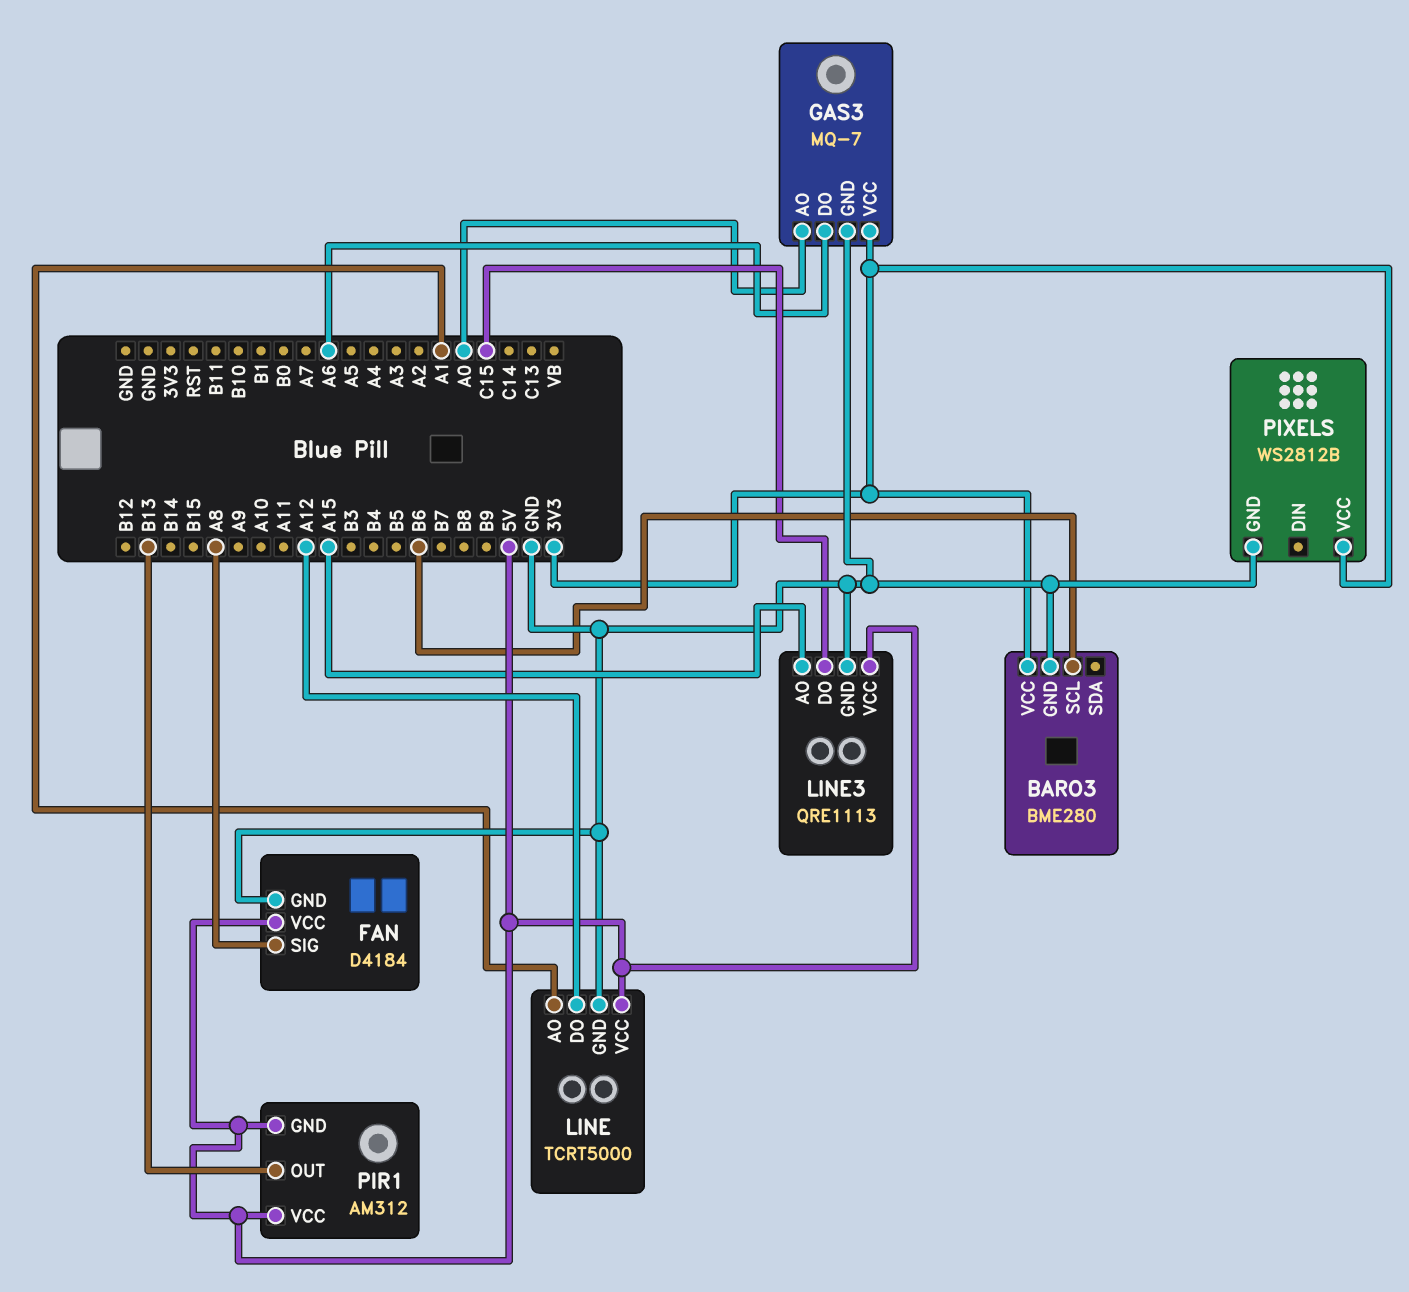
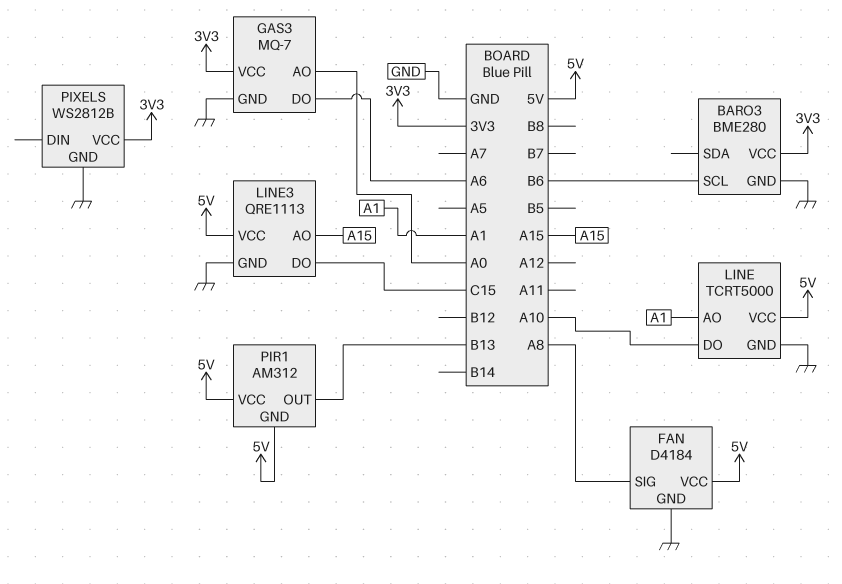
LINE pin DO: A12 -> A10

